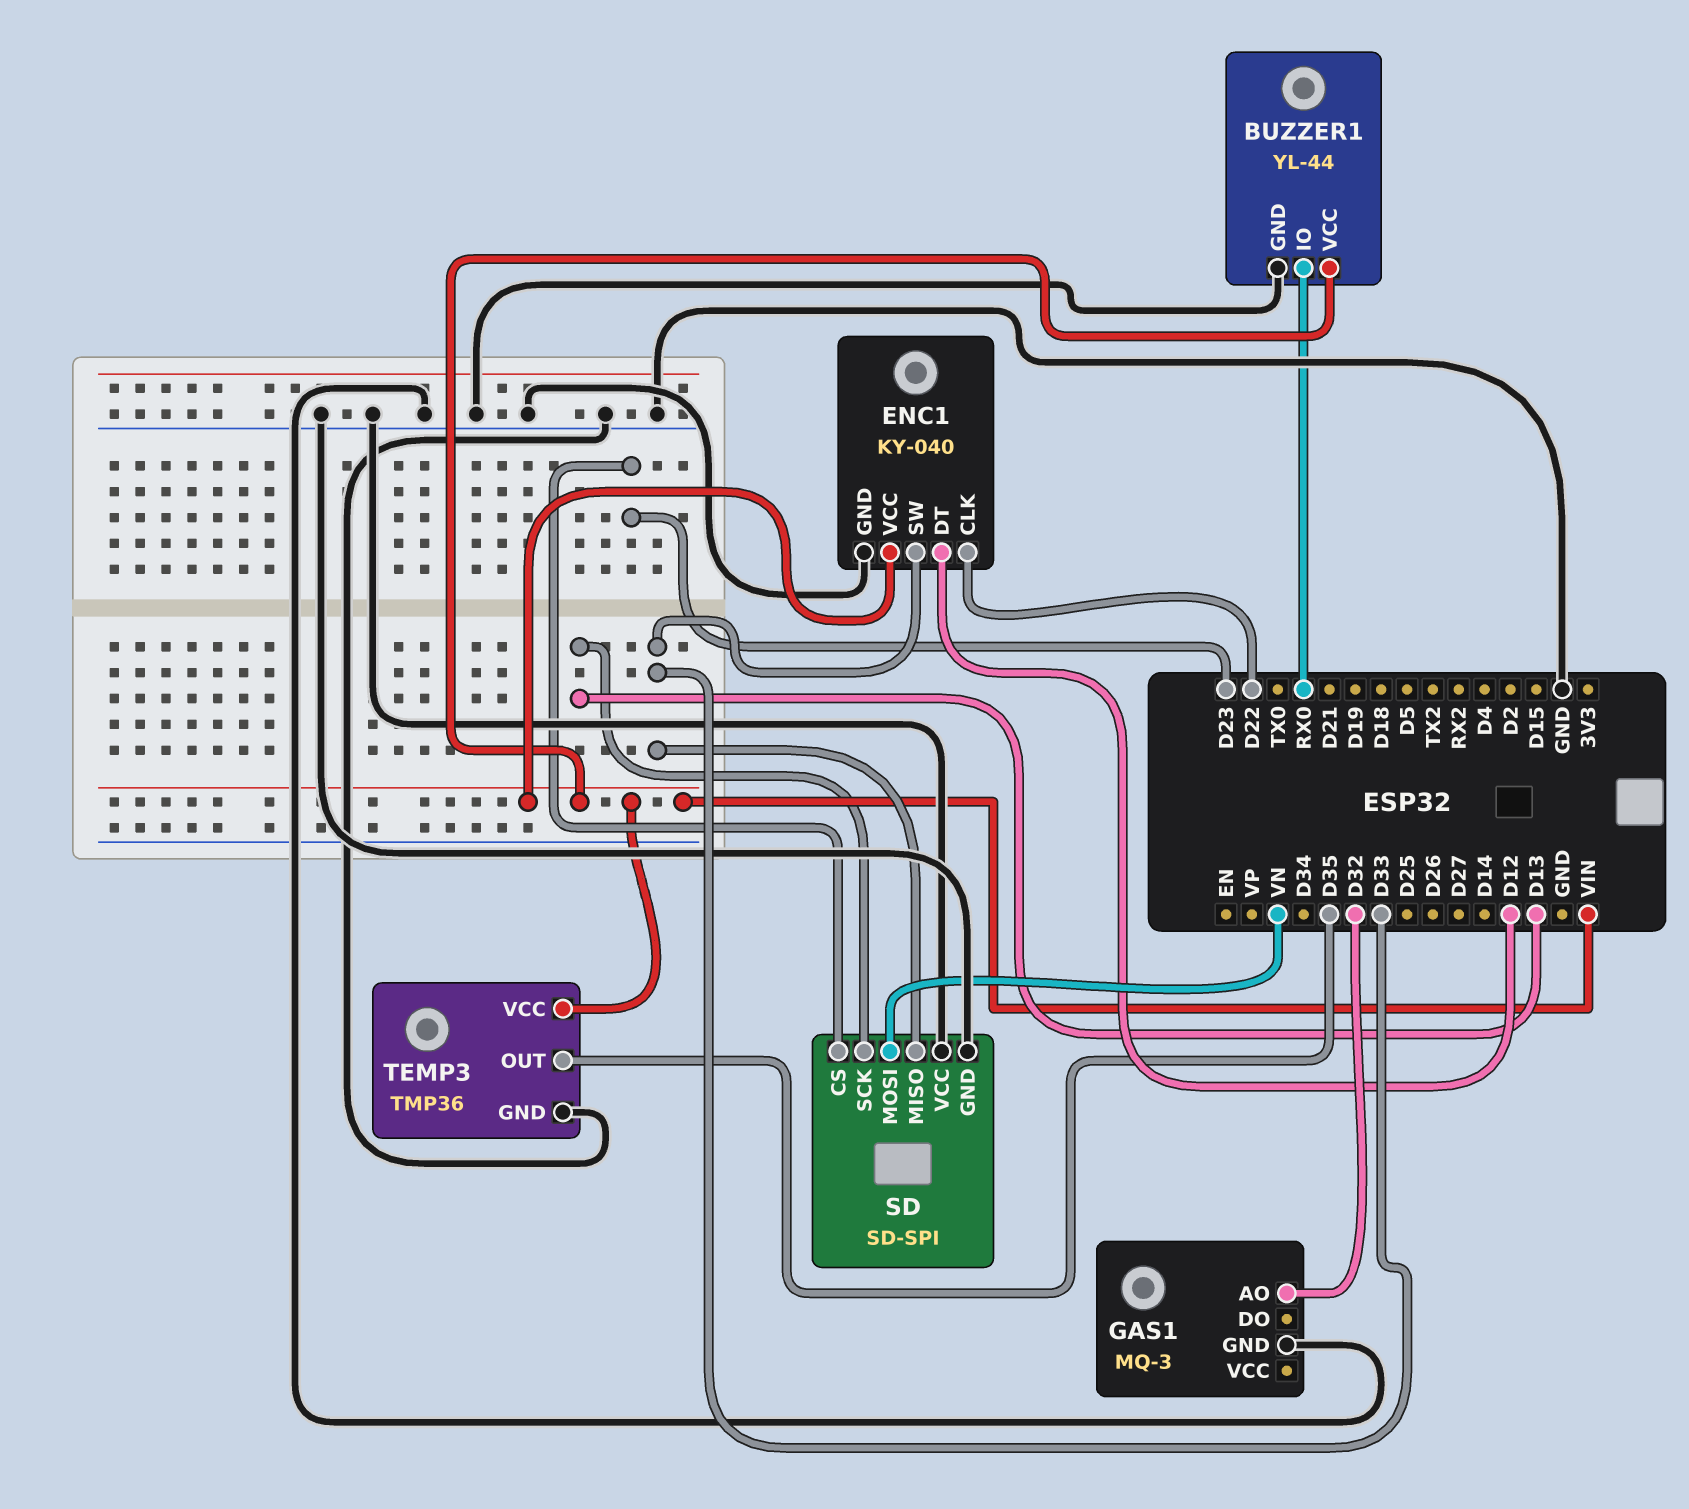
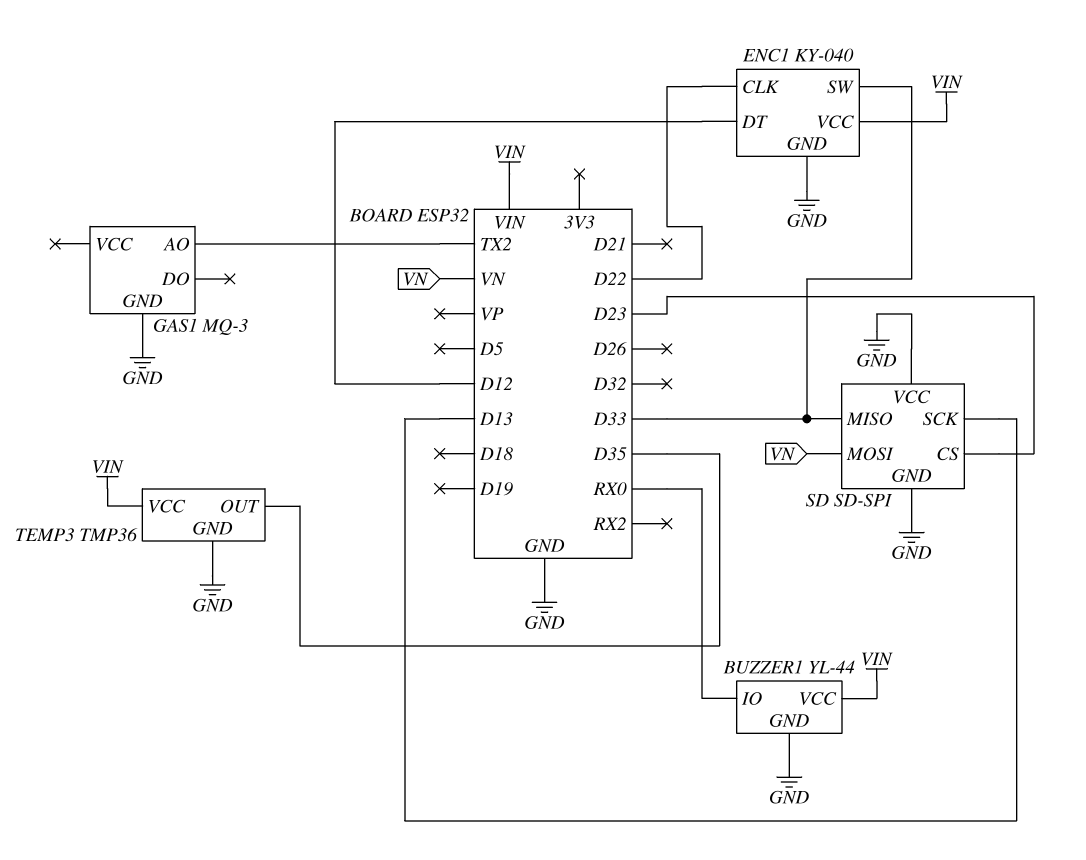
GAS1 pin AO: D32 -> TX2

